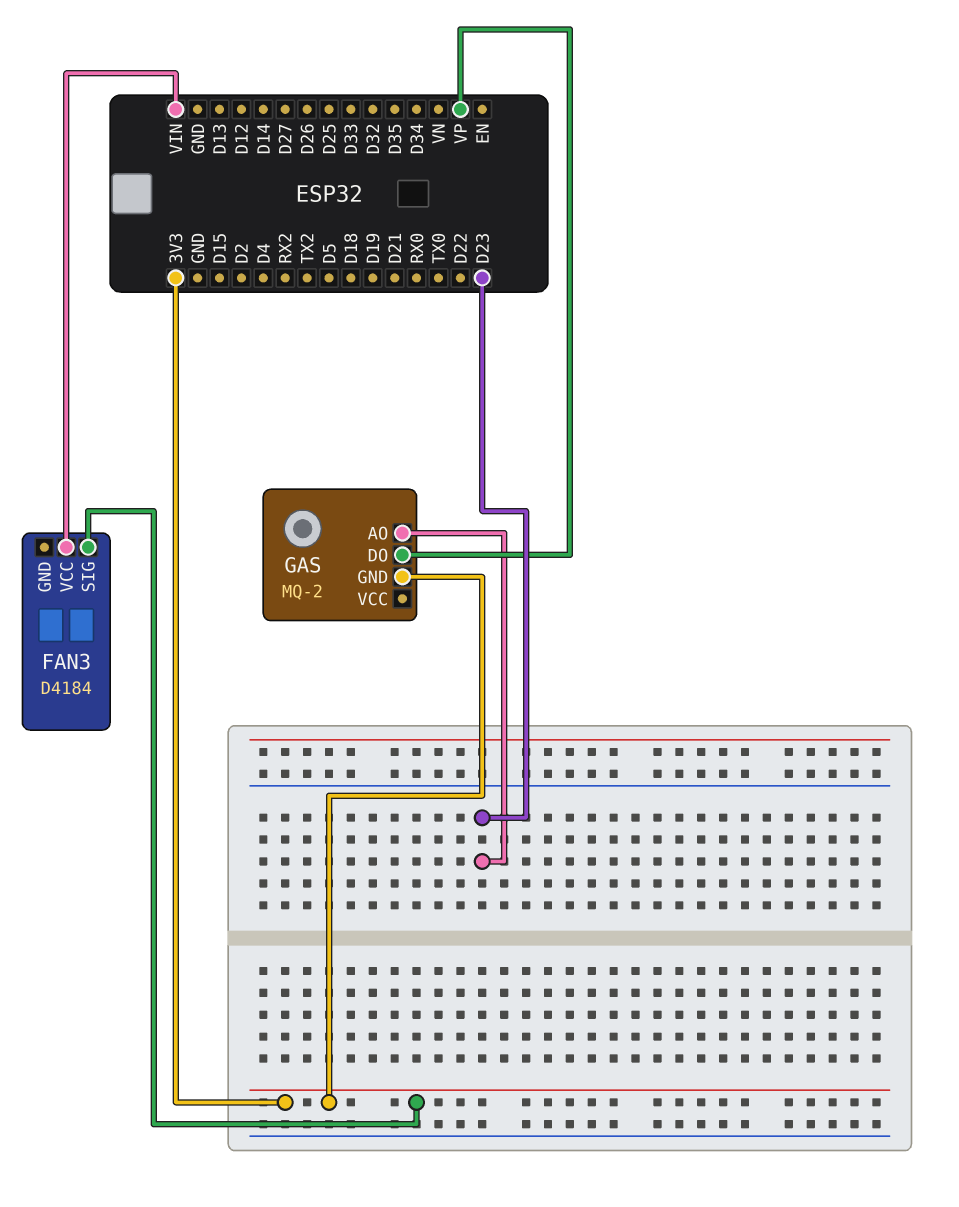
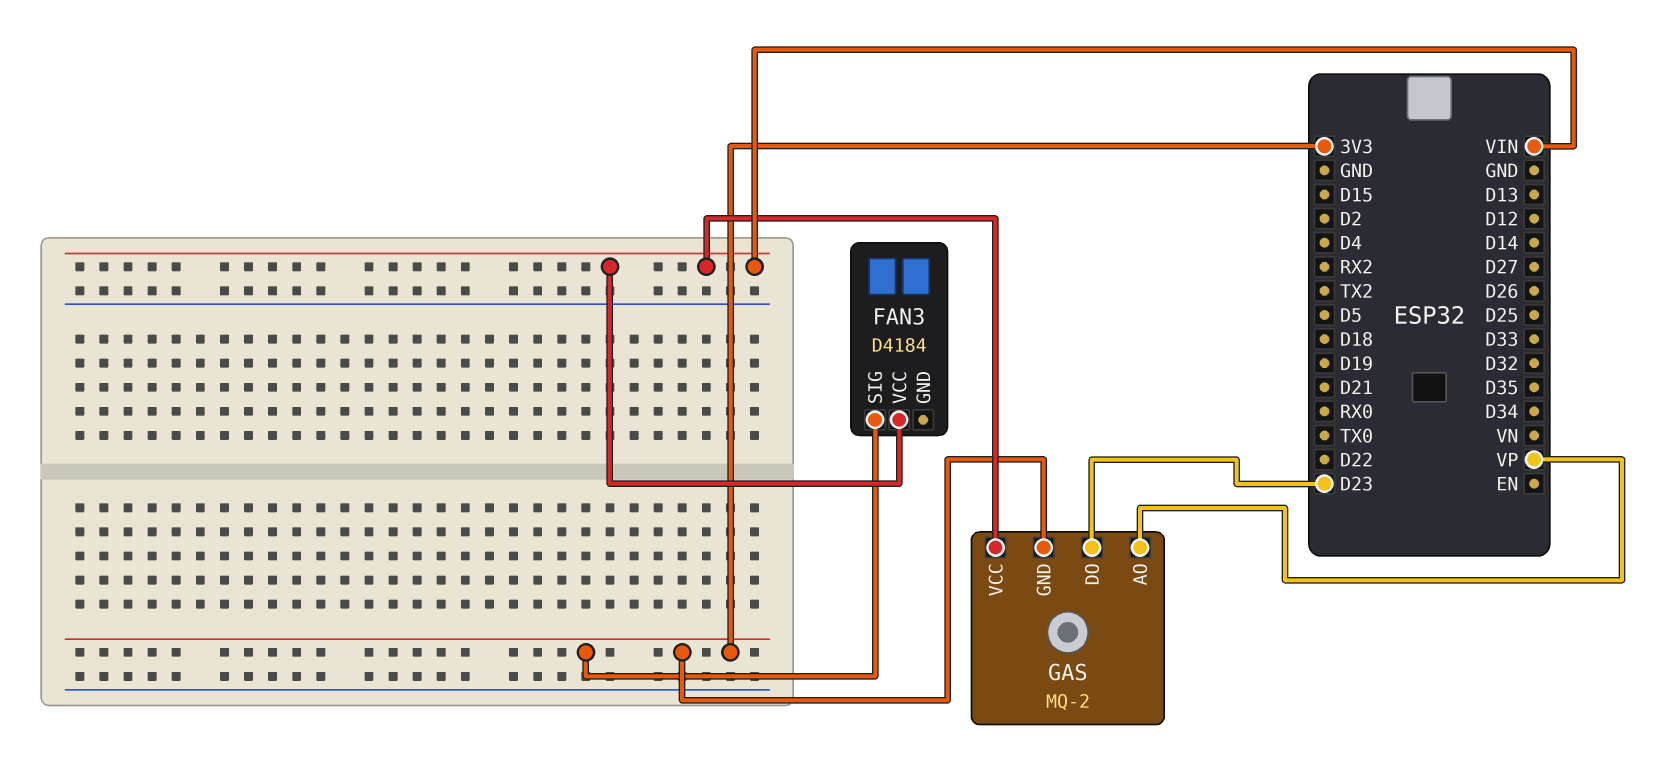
GAS pin AO: D23 -> VP
GAS pin DO: VP -> D23
GAS pin VCC: none -> VIN

